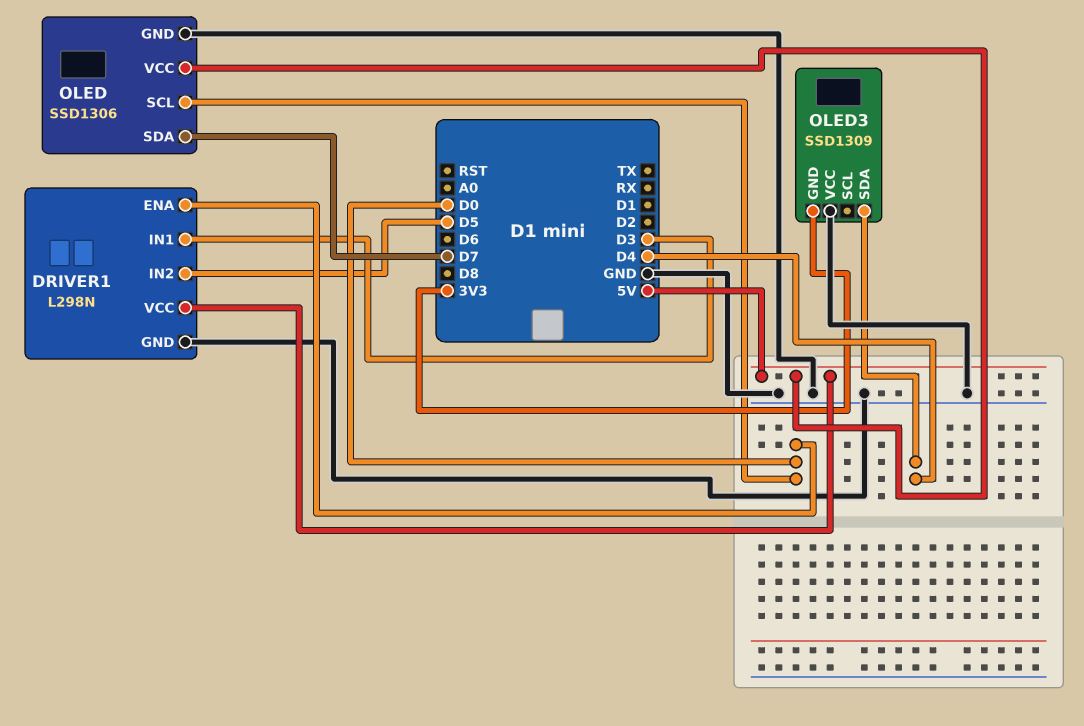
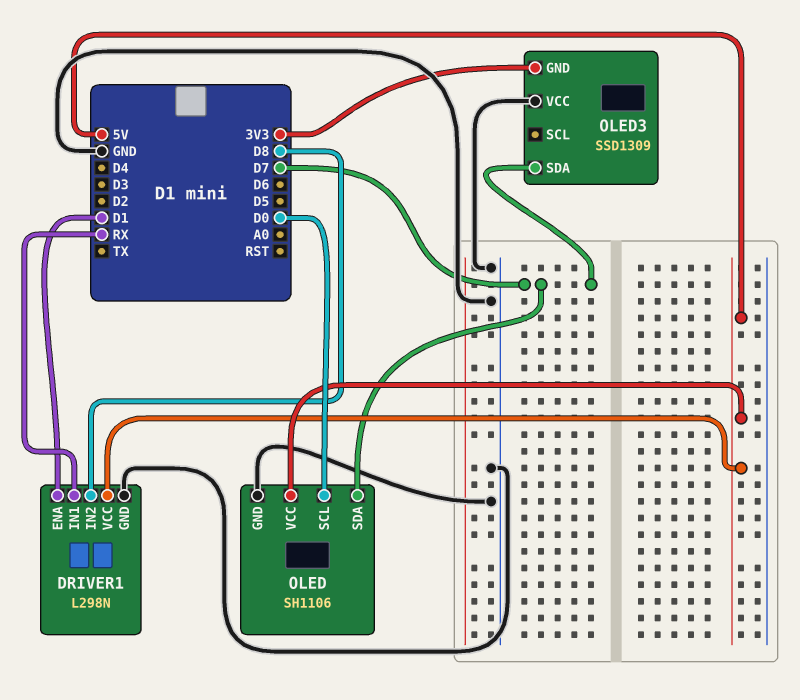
DRIVER1 pin ENA: D0 -> D1
DRIVER1 pin IN1: D3 -> RX
DRIVER1 pin IN2: D5 -> D8
OLED: SSD1306 -> SH1106
OLED3 pin SDA: D4 -> D7

